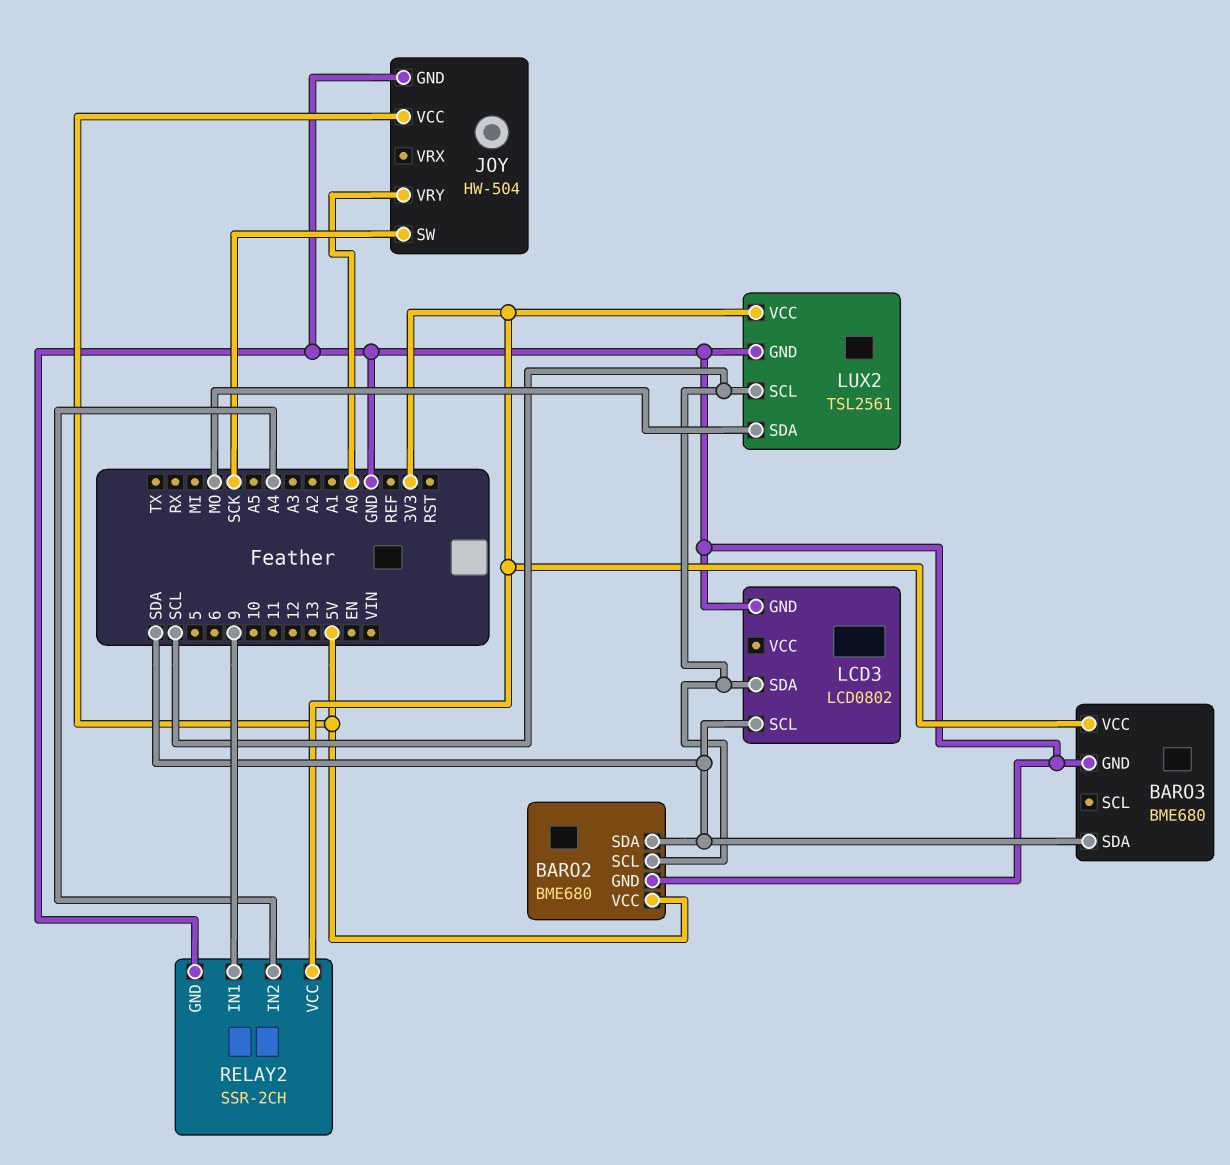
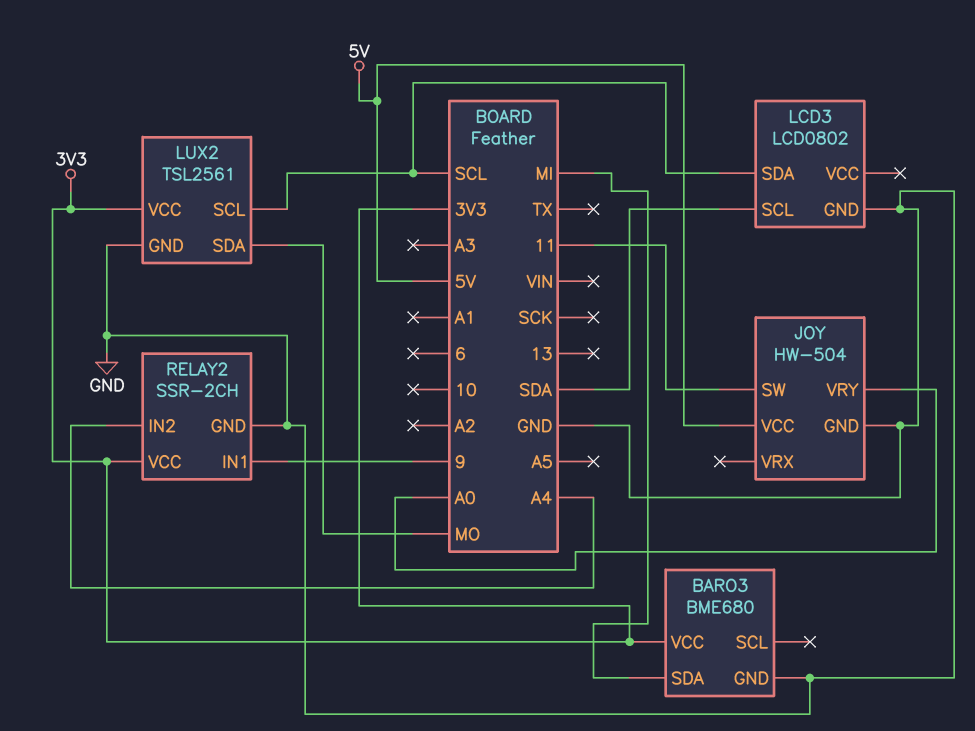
BARO2: BME680 -> none
BARO2 pin GND: GND -> none
BARO2 pin SCL: SCL -> none
BARO2 pin SDA: SDA -> none
BARO2 pin VCC: 5V -> none
BARO3 pin SDA: SDA -> MI
JOY pin SW: SCK -> 11

